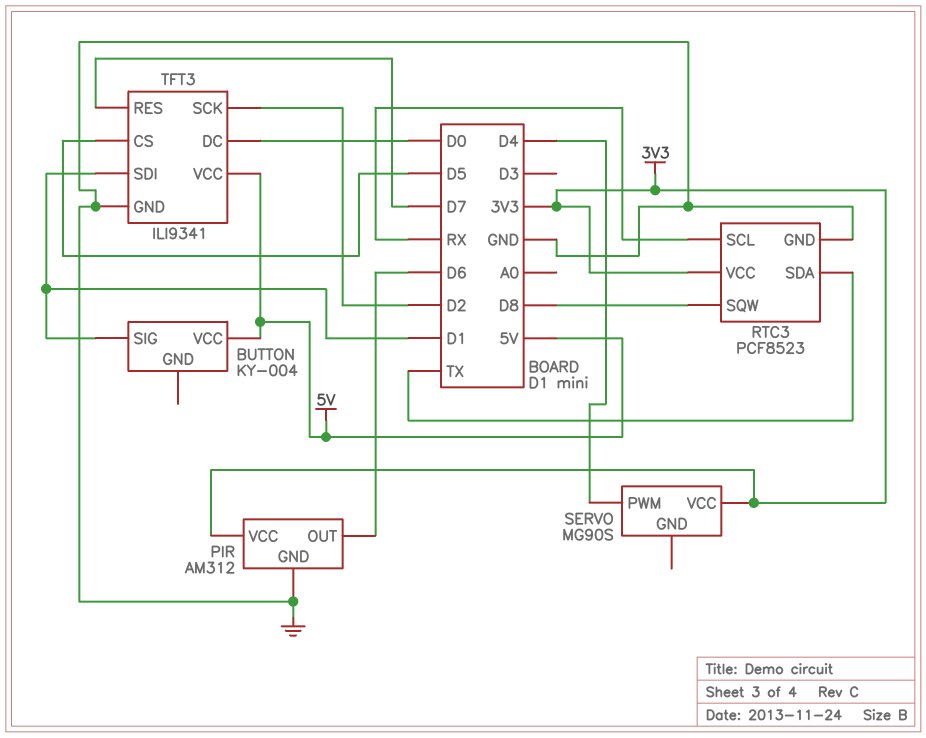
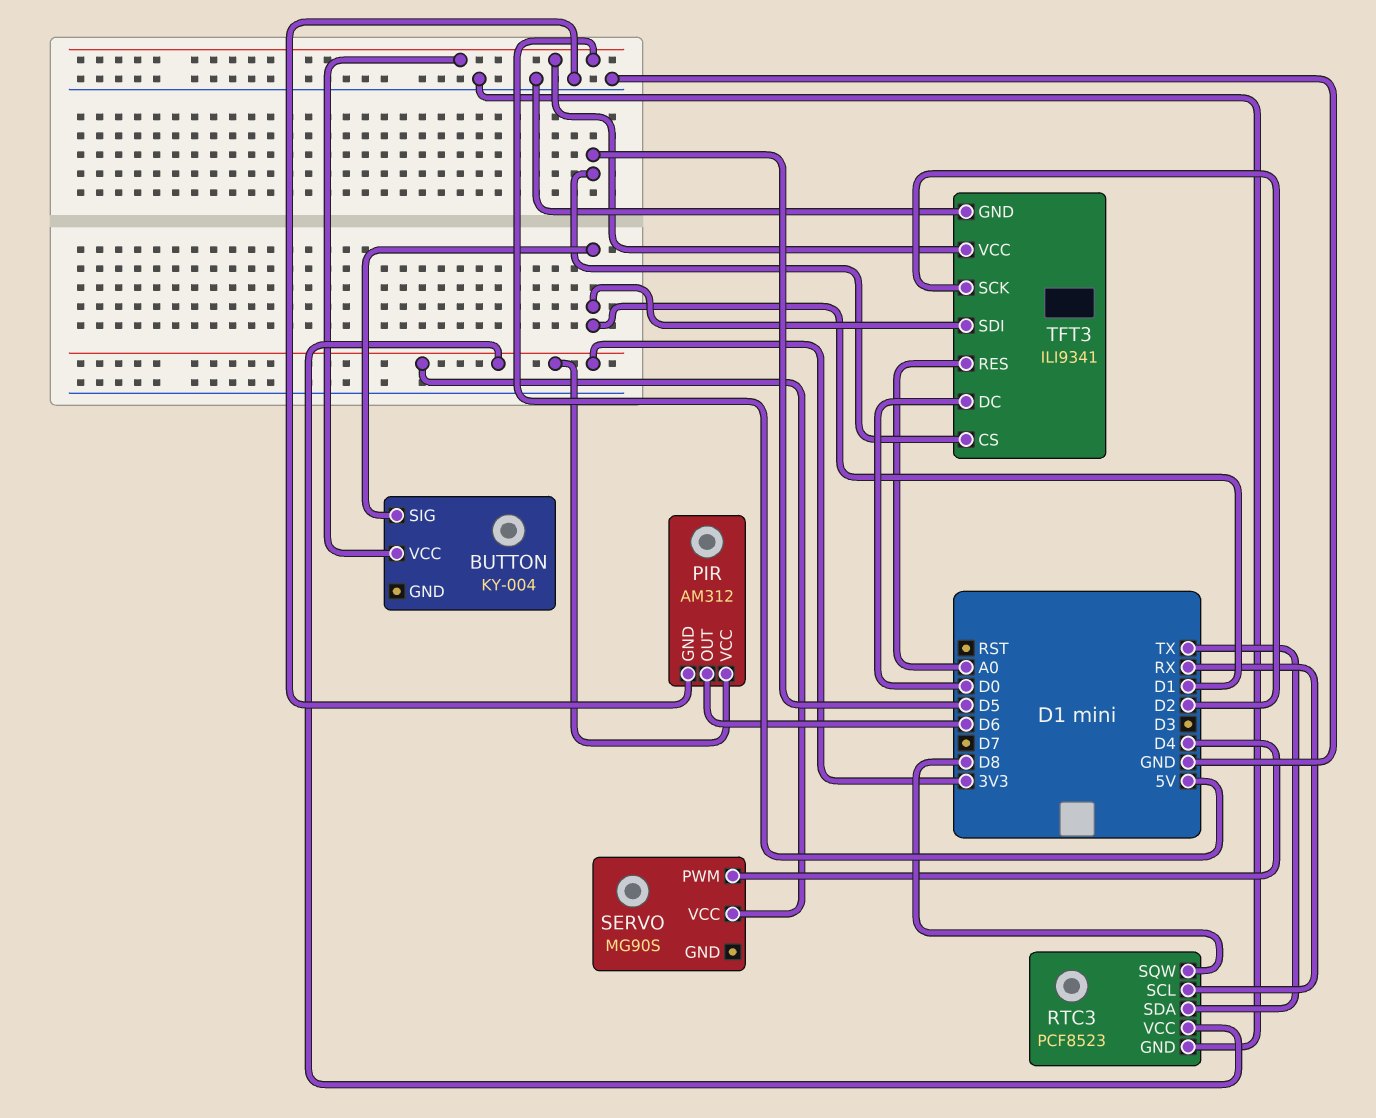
TFT3 pin RES: D7 -> A0

